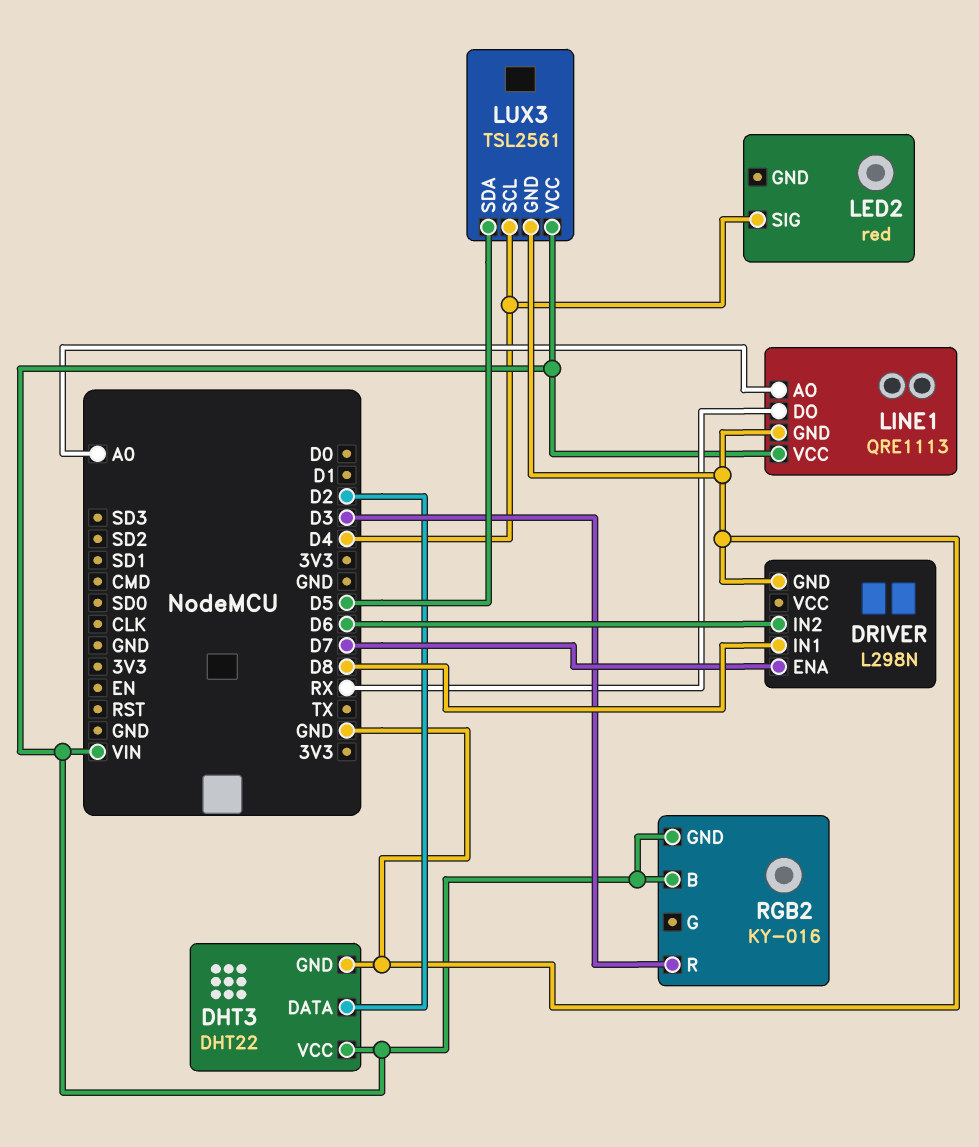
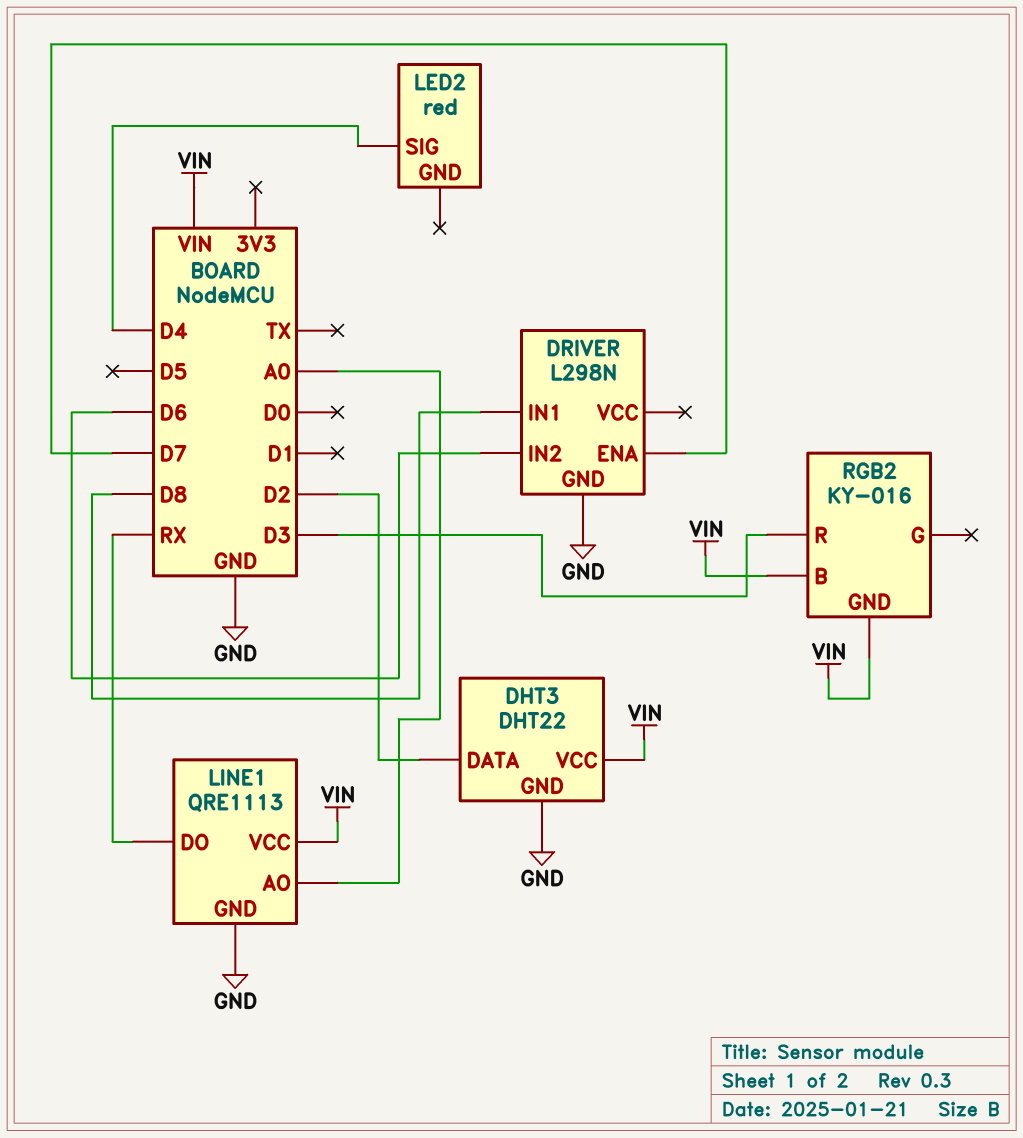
LUX3: TSL2561 -> none
LUX3 pin GND: GND -> none
LUX3 pin SCL: D4 -> none
LUX3 pin SDA: D5 -> none
LUX3 pin VCC: VIN -> none

